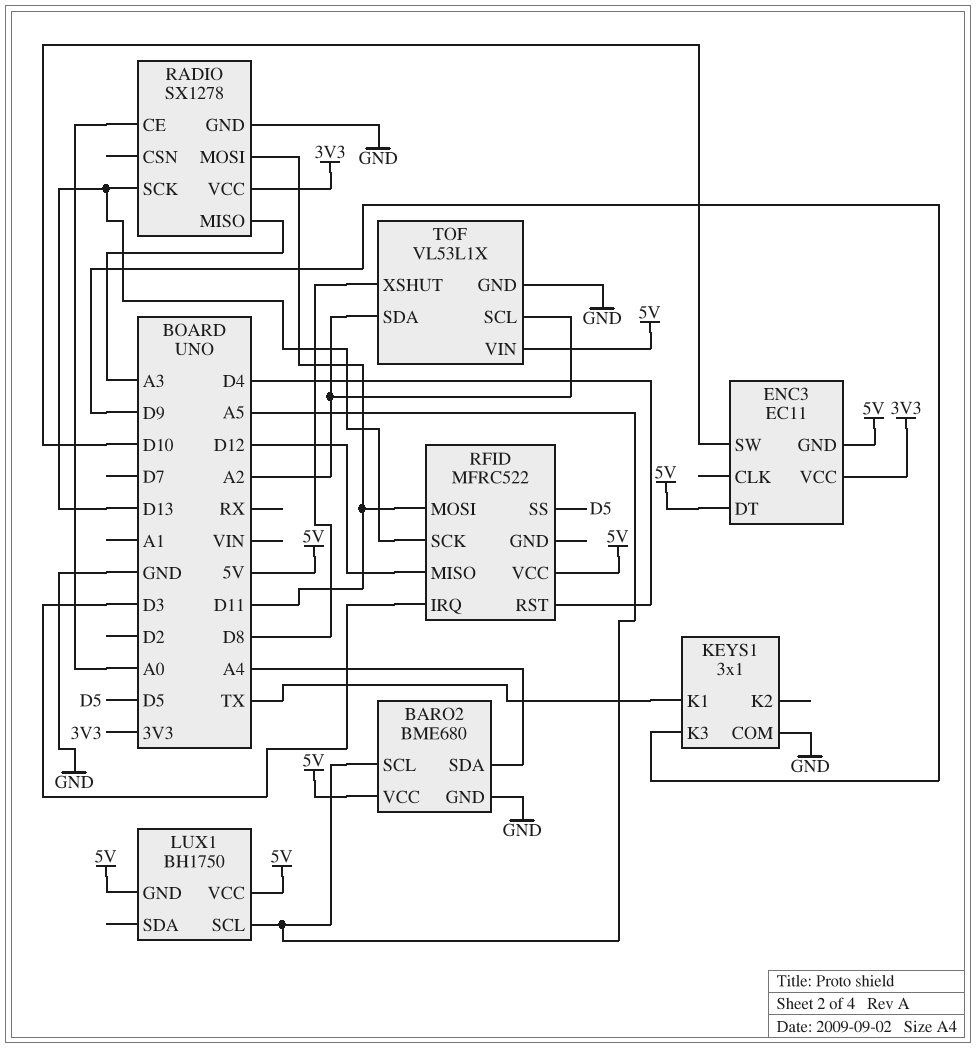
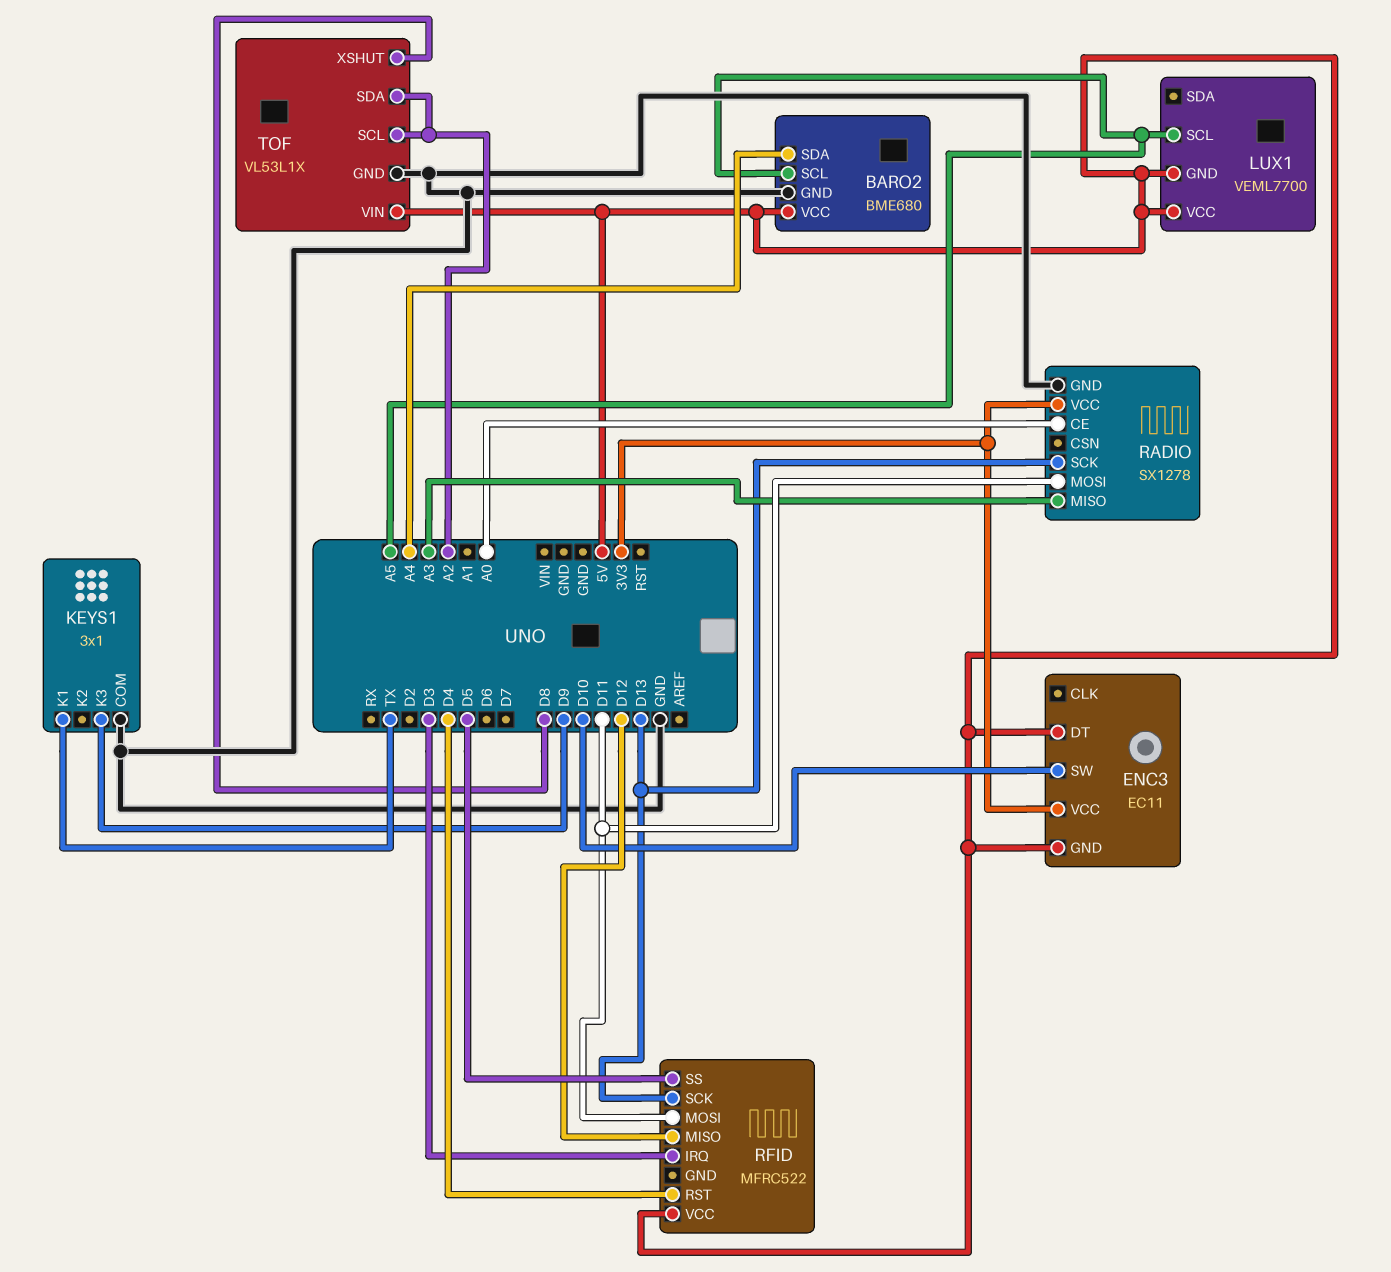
LUX1: BH1750 -> VEML7700

